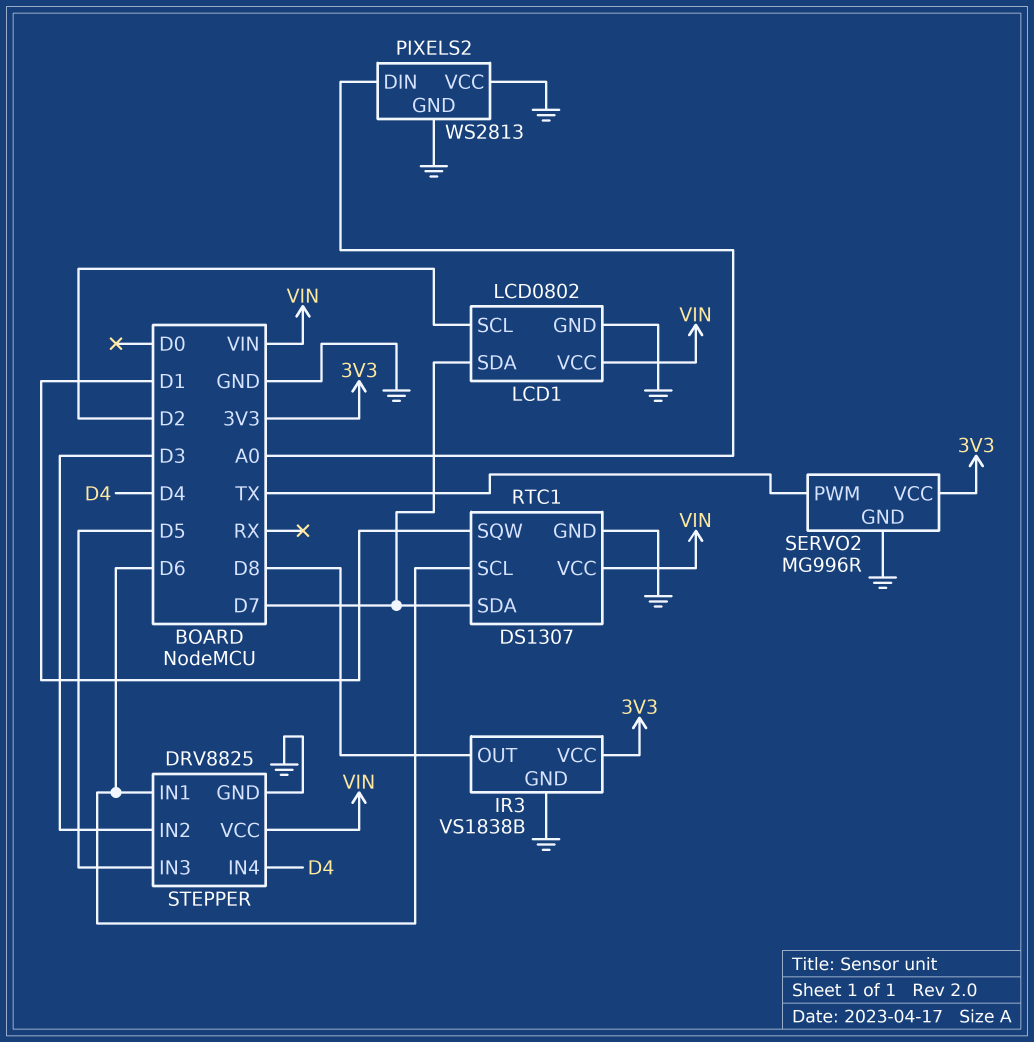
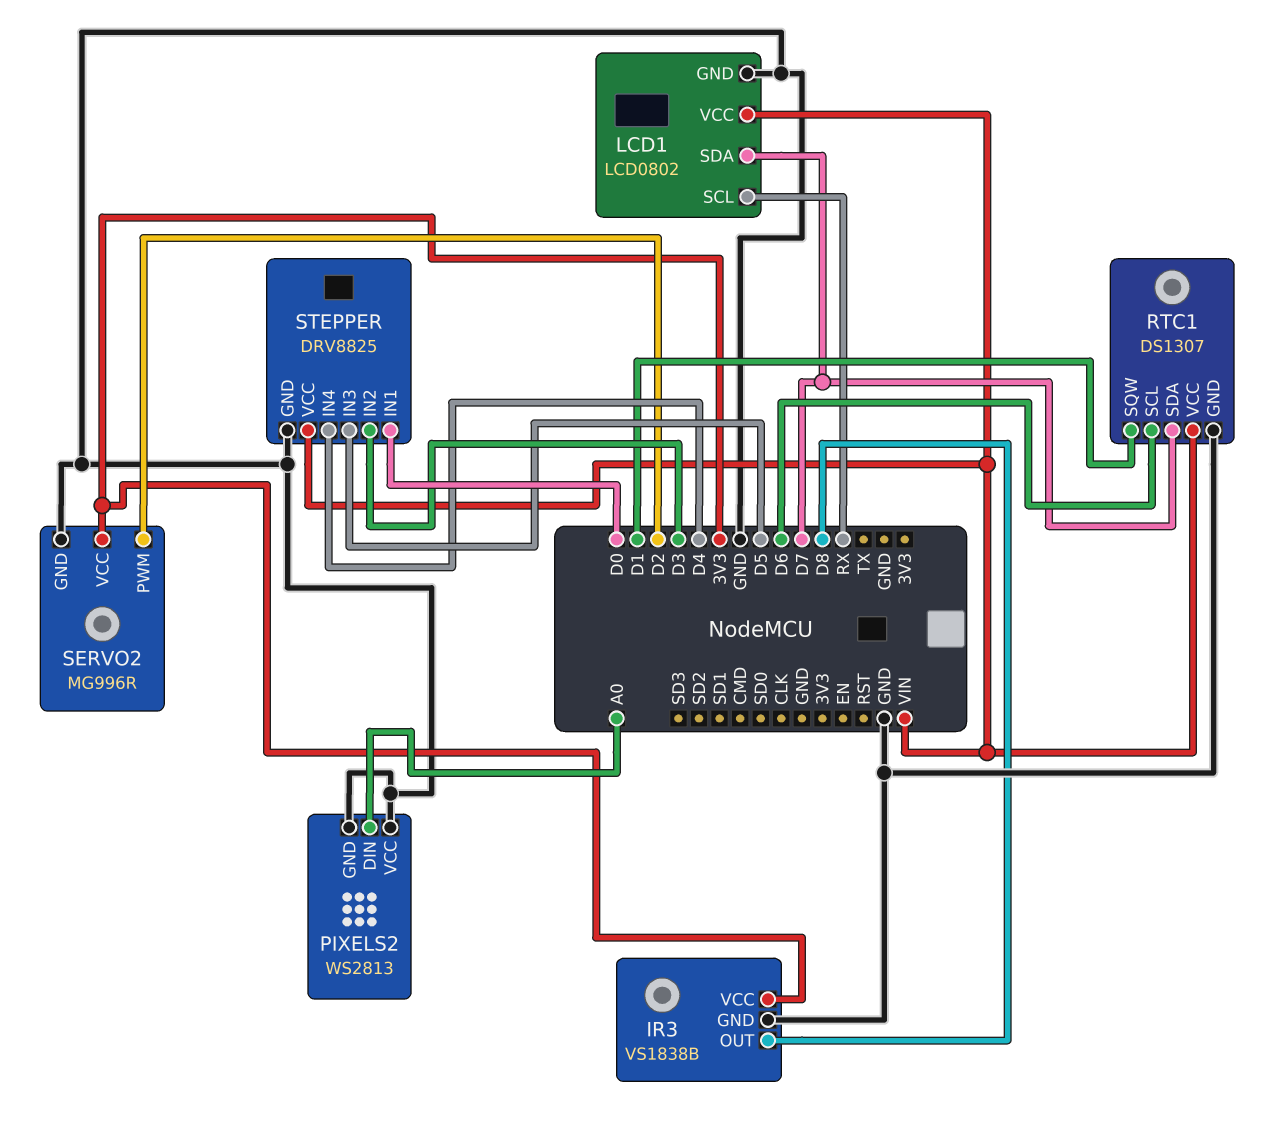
LCD1 pin SCL: D2 -> RX
SERVO2 pin PWM: TX -> D2
STEPPER pin IN1: D6 -> D0

